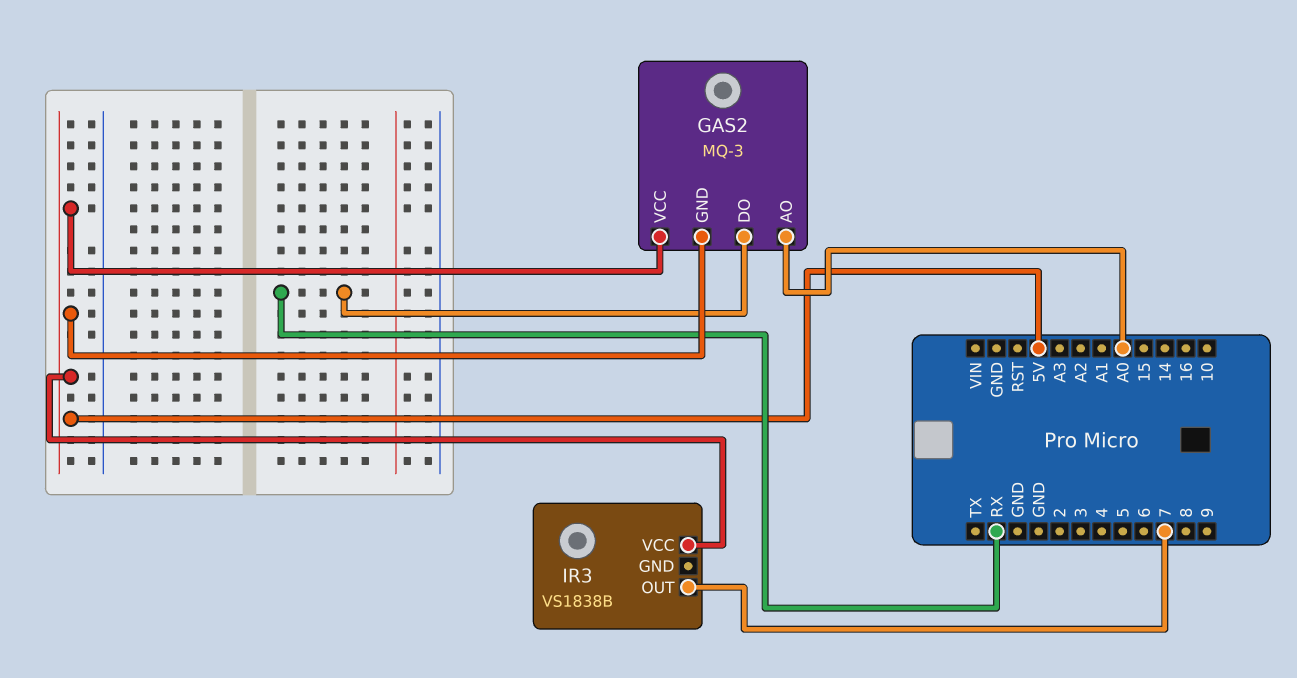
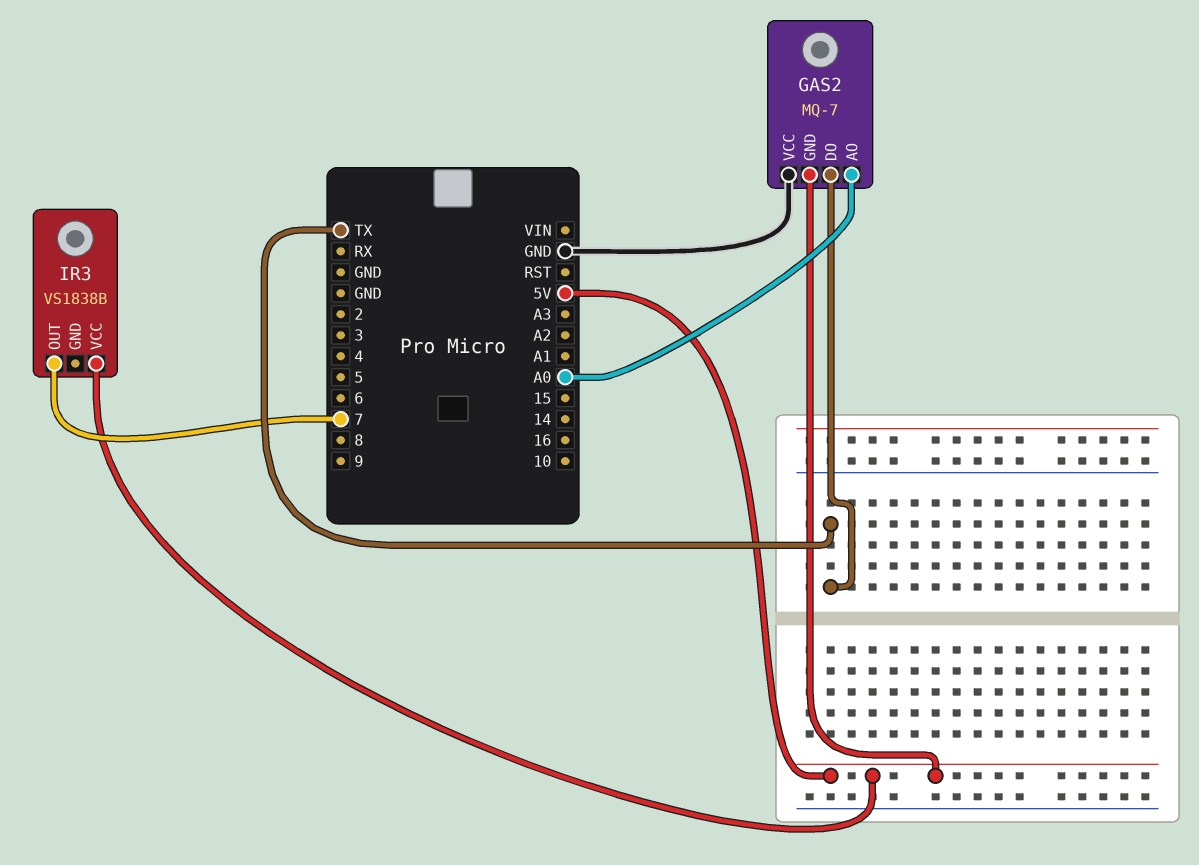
GAS2: MQ-3 -> MQ-7
GAS2 pin DO: RX -> TX
GAS2 pin VCC: 5V -> GND

